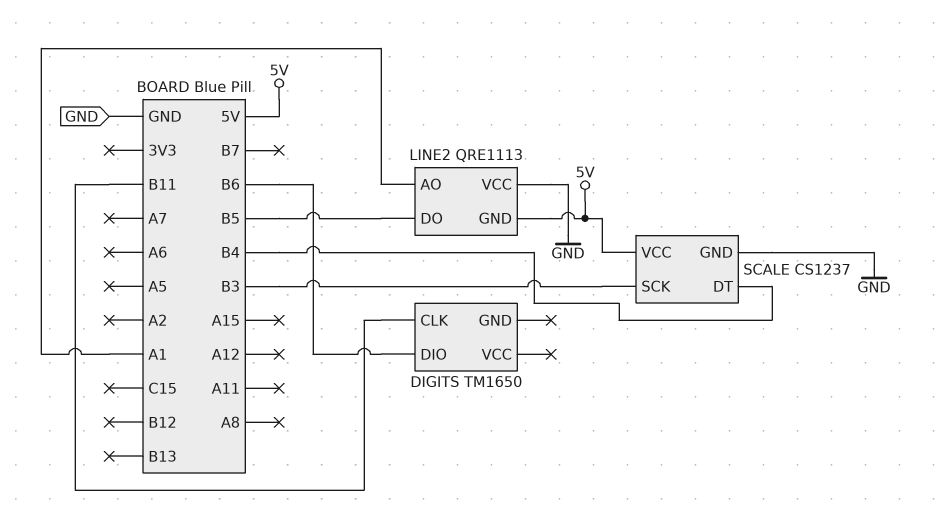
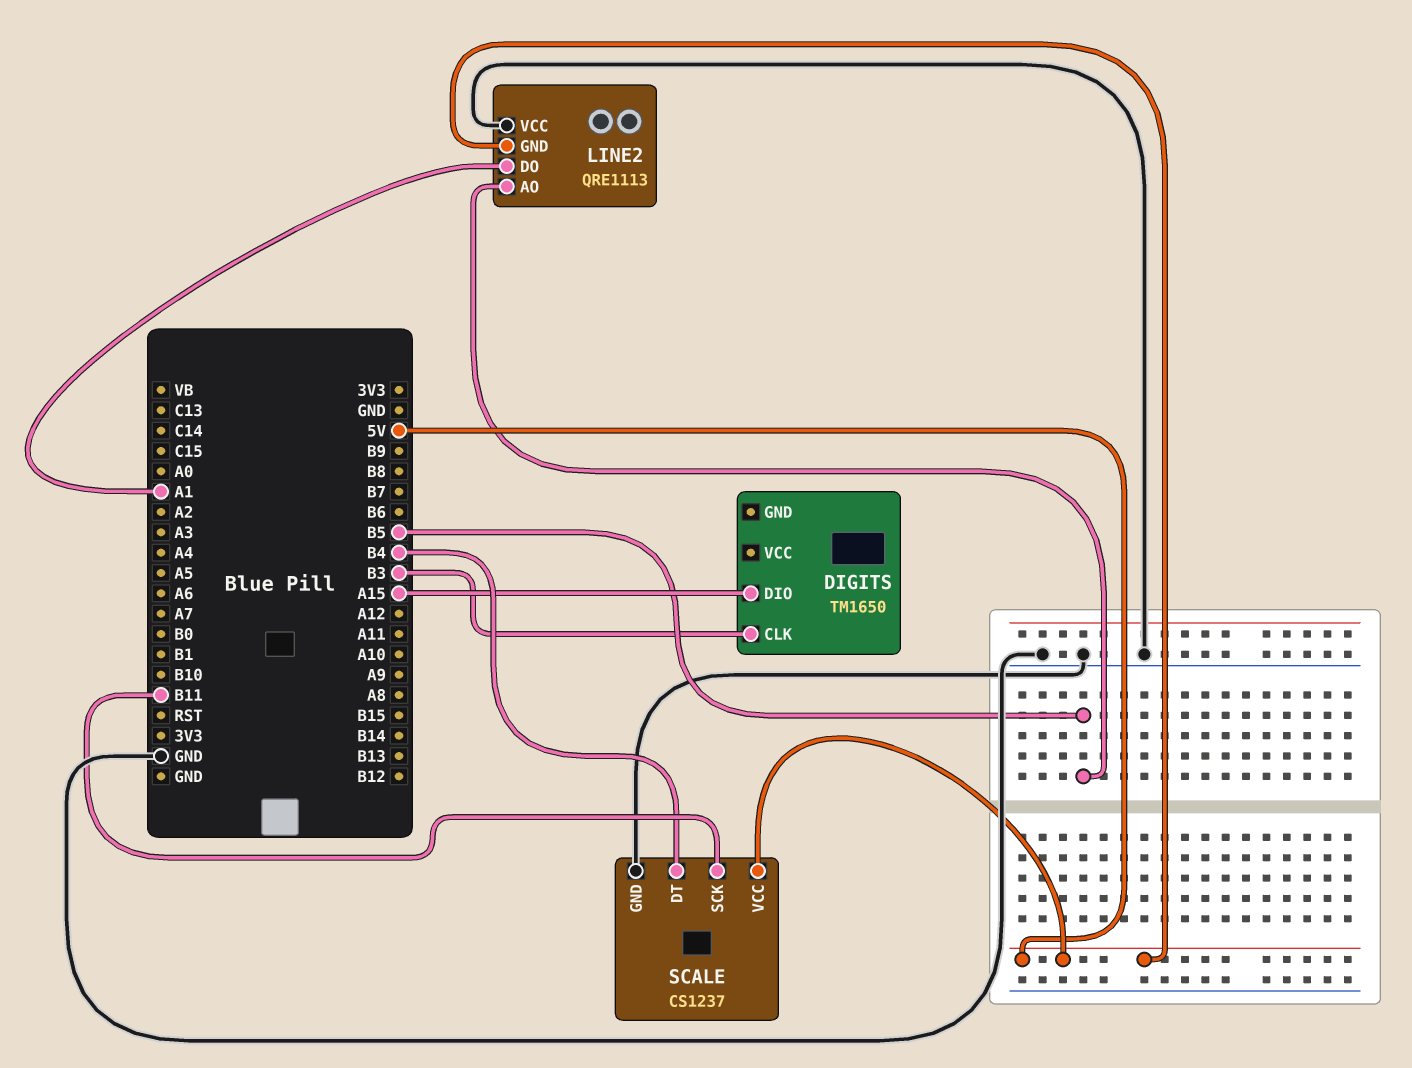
DIGITS pin CLK: B11 -> B3
DIGITS pin DIO: B6 -> A15
LINE2 pin AO: A1 -> B5
LINE2 pin DO: B5 -> A1
SCALE pin SCK: B3 -> B11

